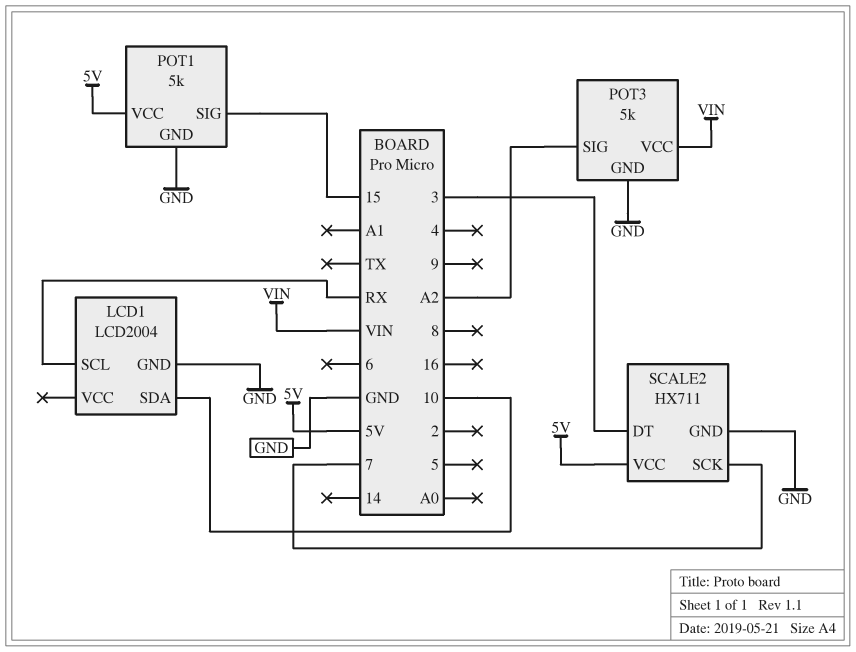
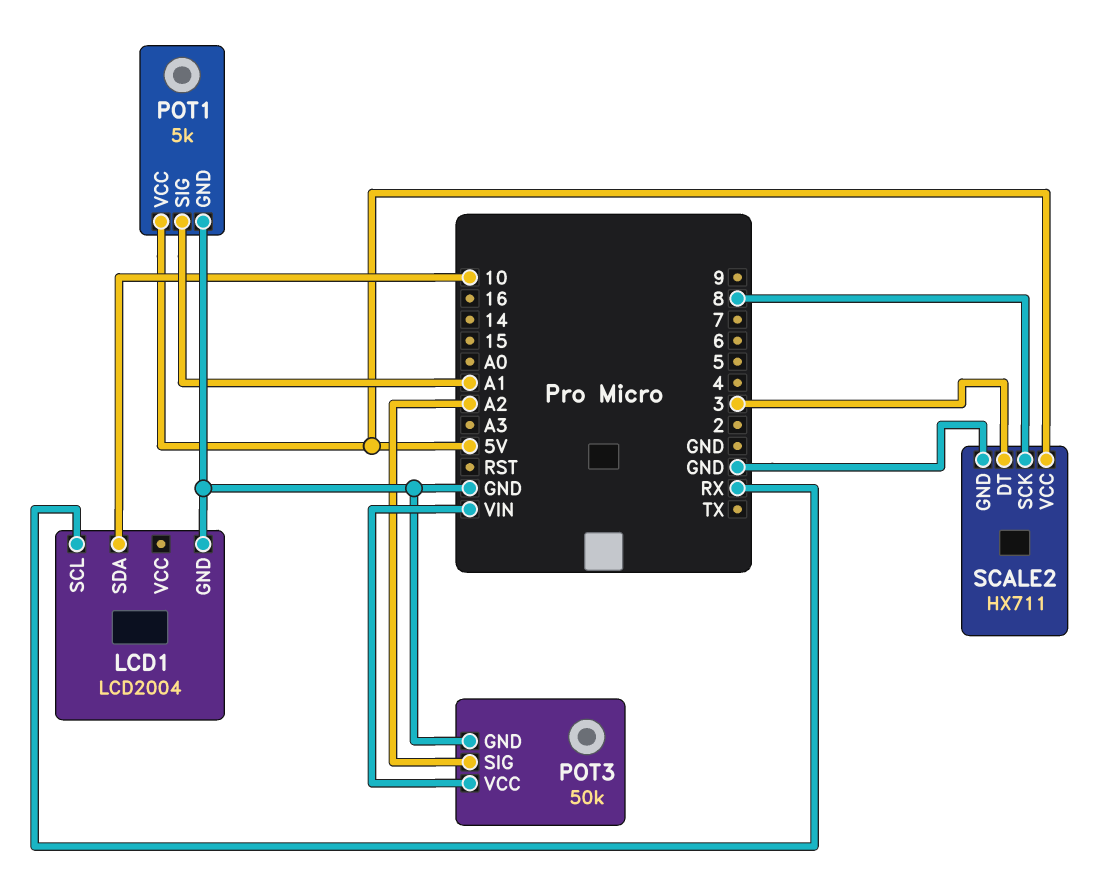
POT1 pin SIG: 15 -> A1
POT3: 5k -> 50k
SCALE2 pin SCK: 7 -> 8

